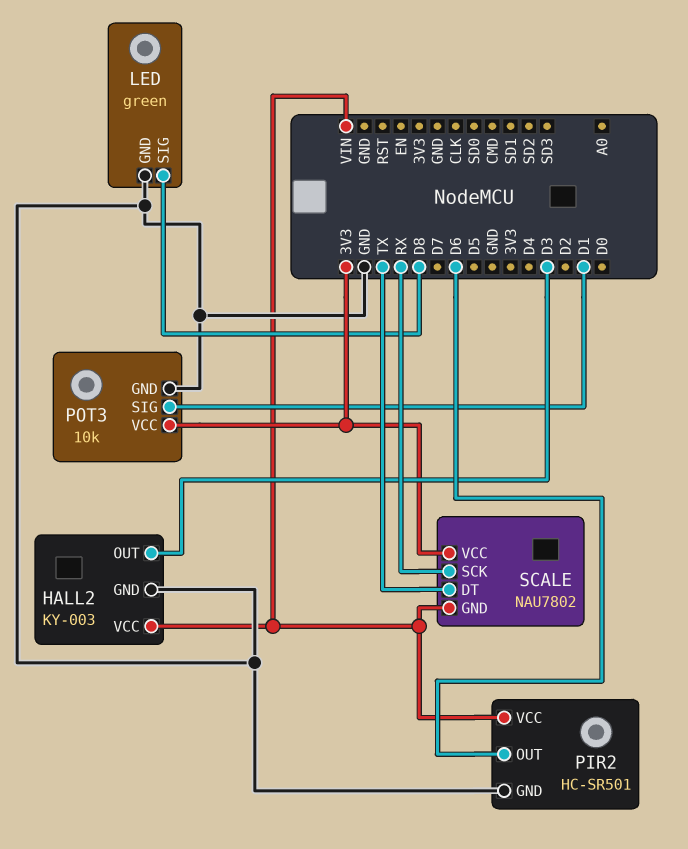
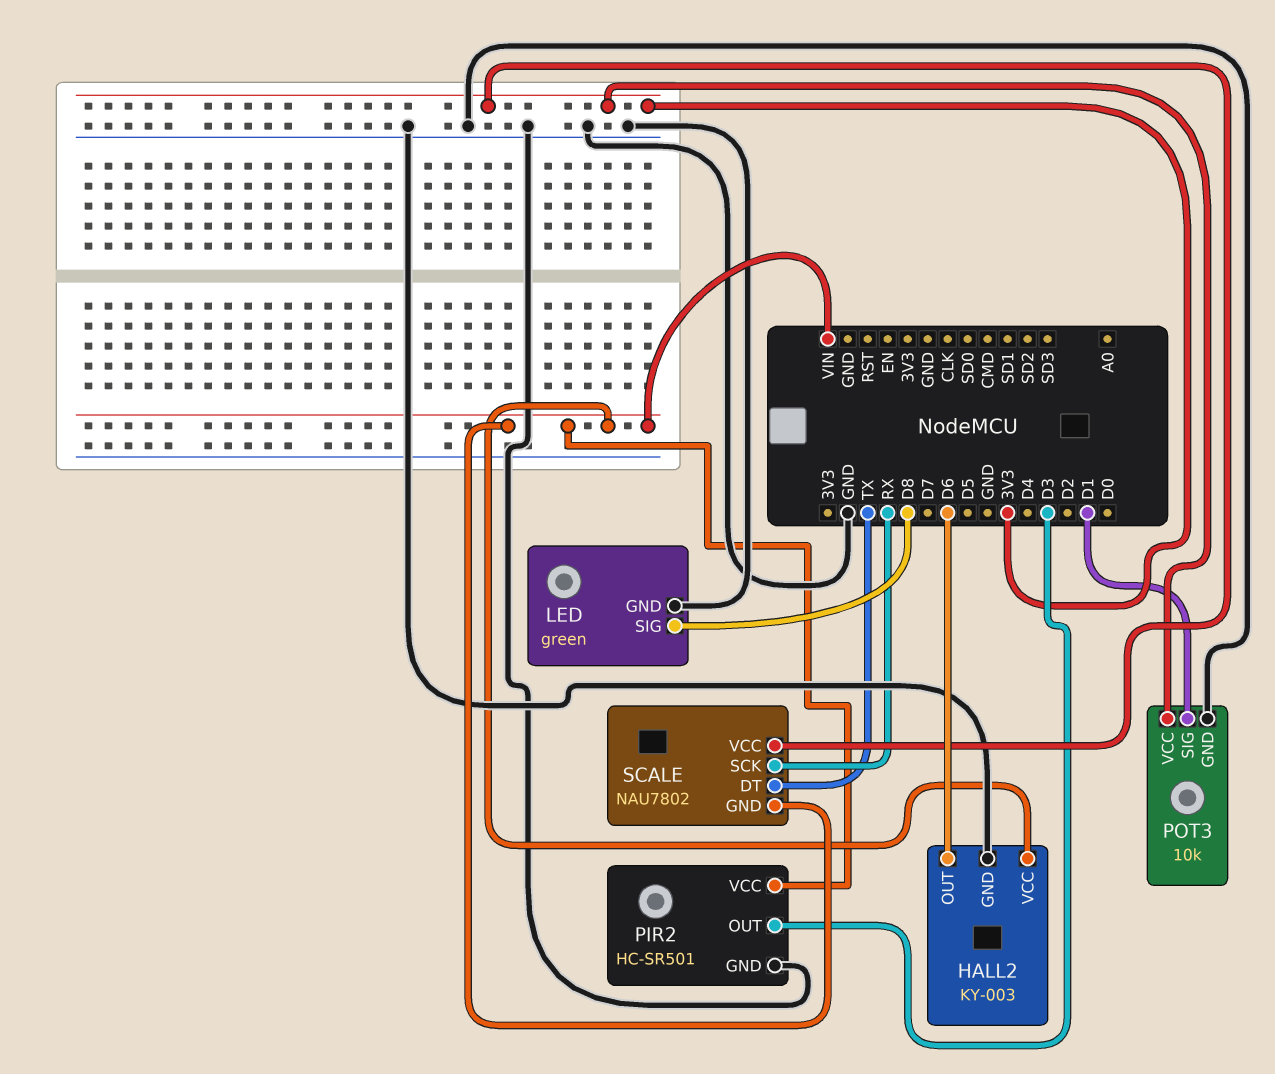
HALL2 pin OUT: D3 -> D6
PIR2 pin OUT: D6 -> D3

